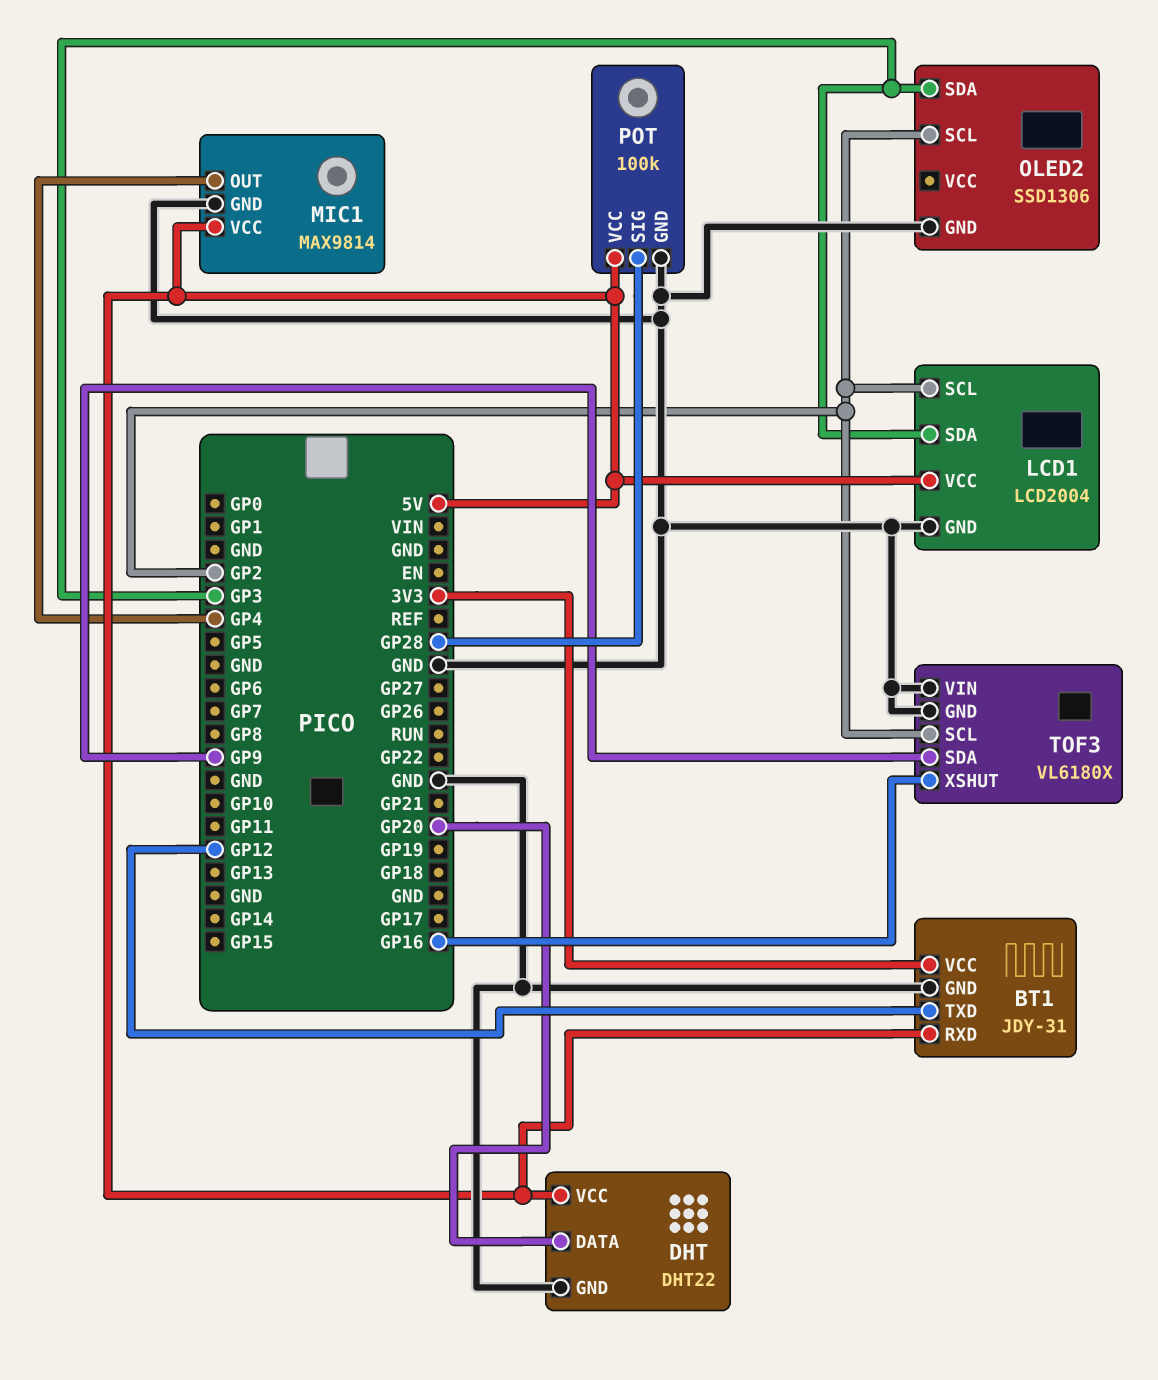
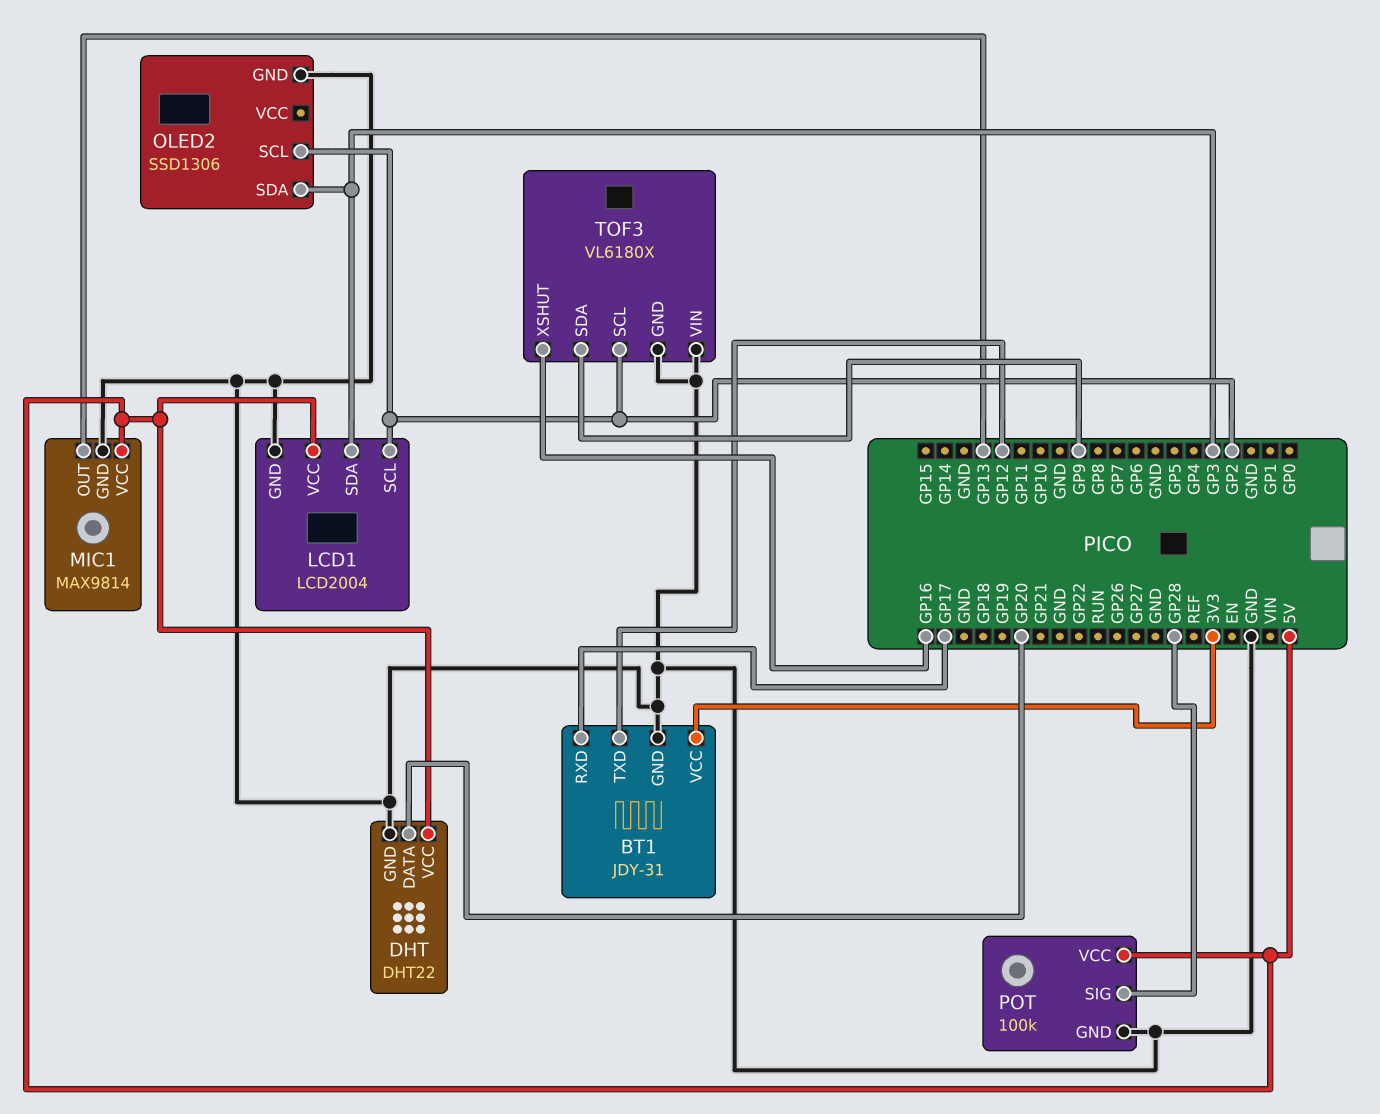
BT1 pin RXD: 5V -> GP17
MIC1 pin OUT: GP4 -> GP13

